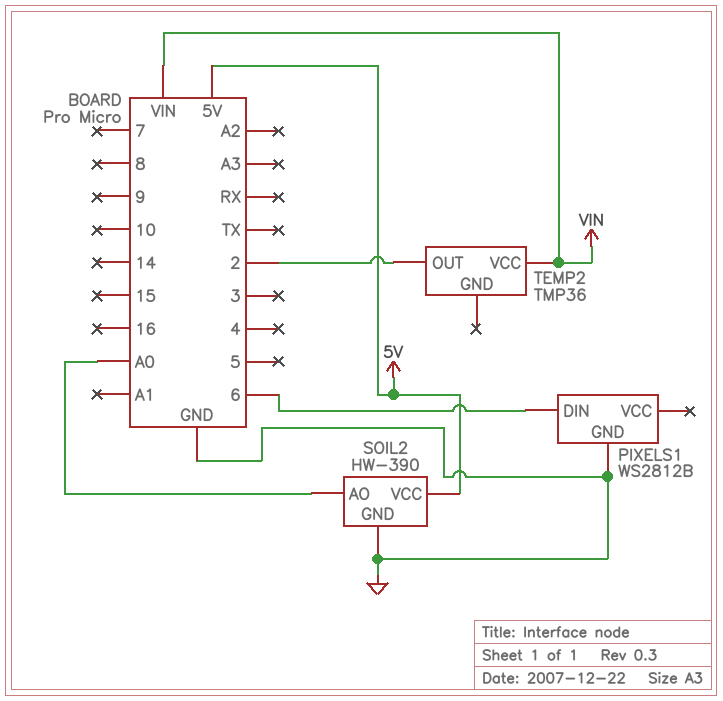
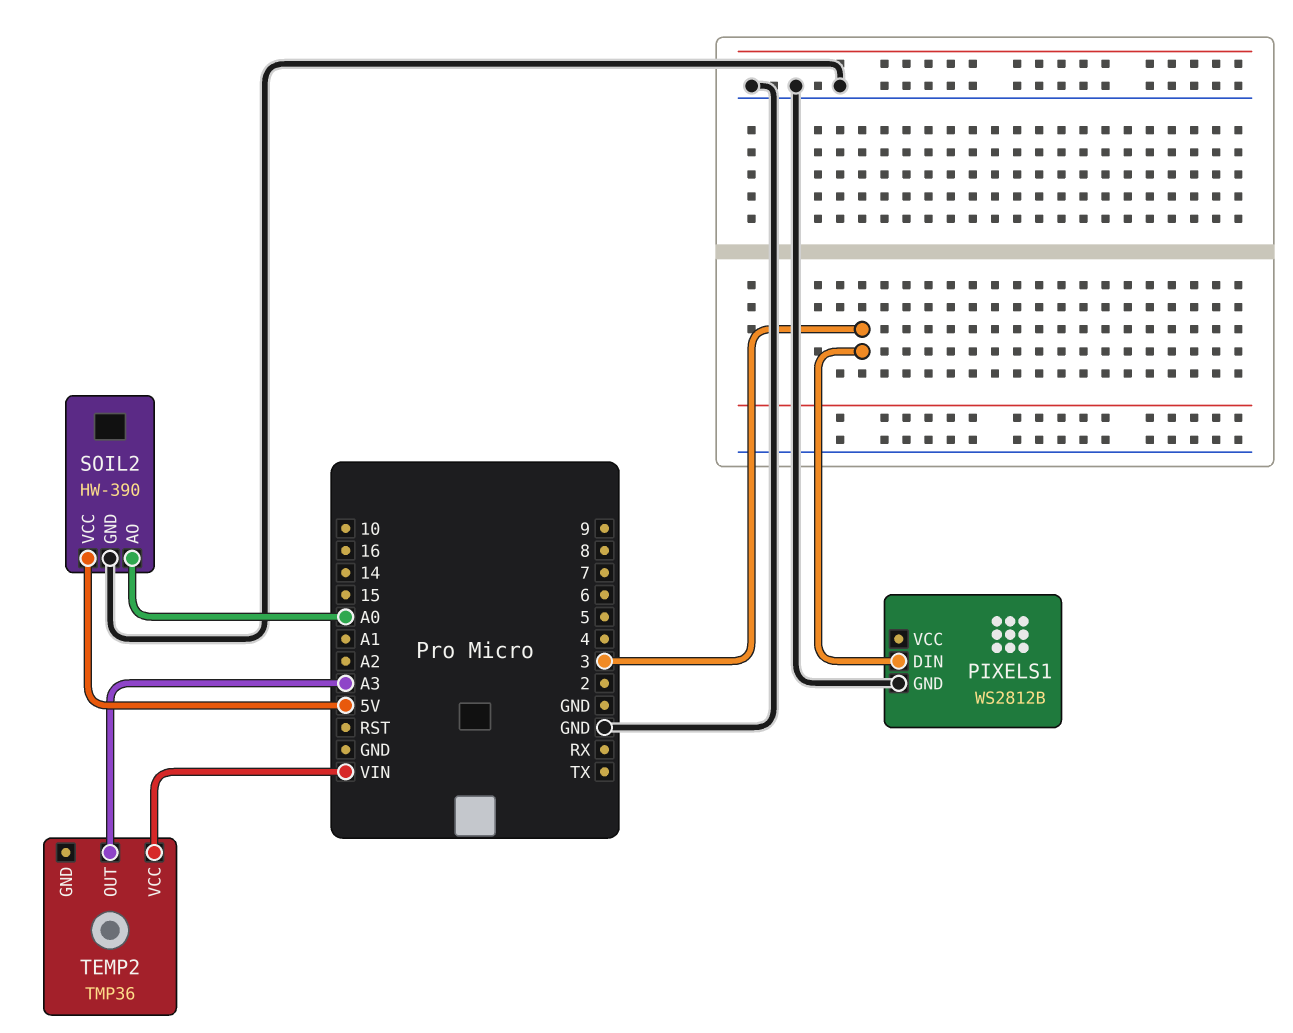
PIXELS1 pin DIN: 6 -> 3
TEMP2 pin OUT: 2 -> A3

